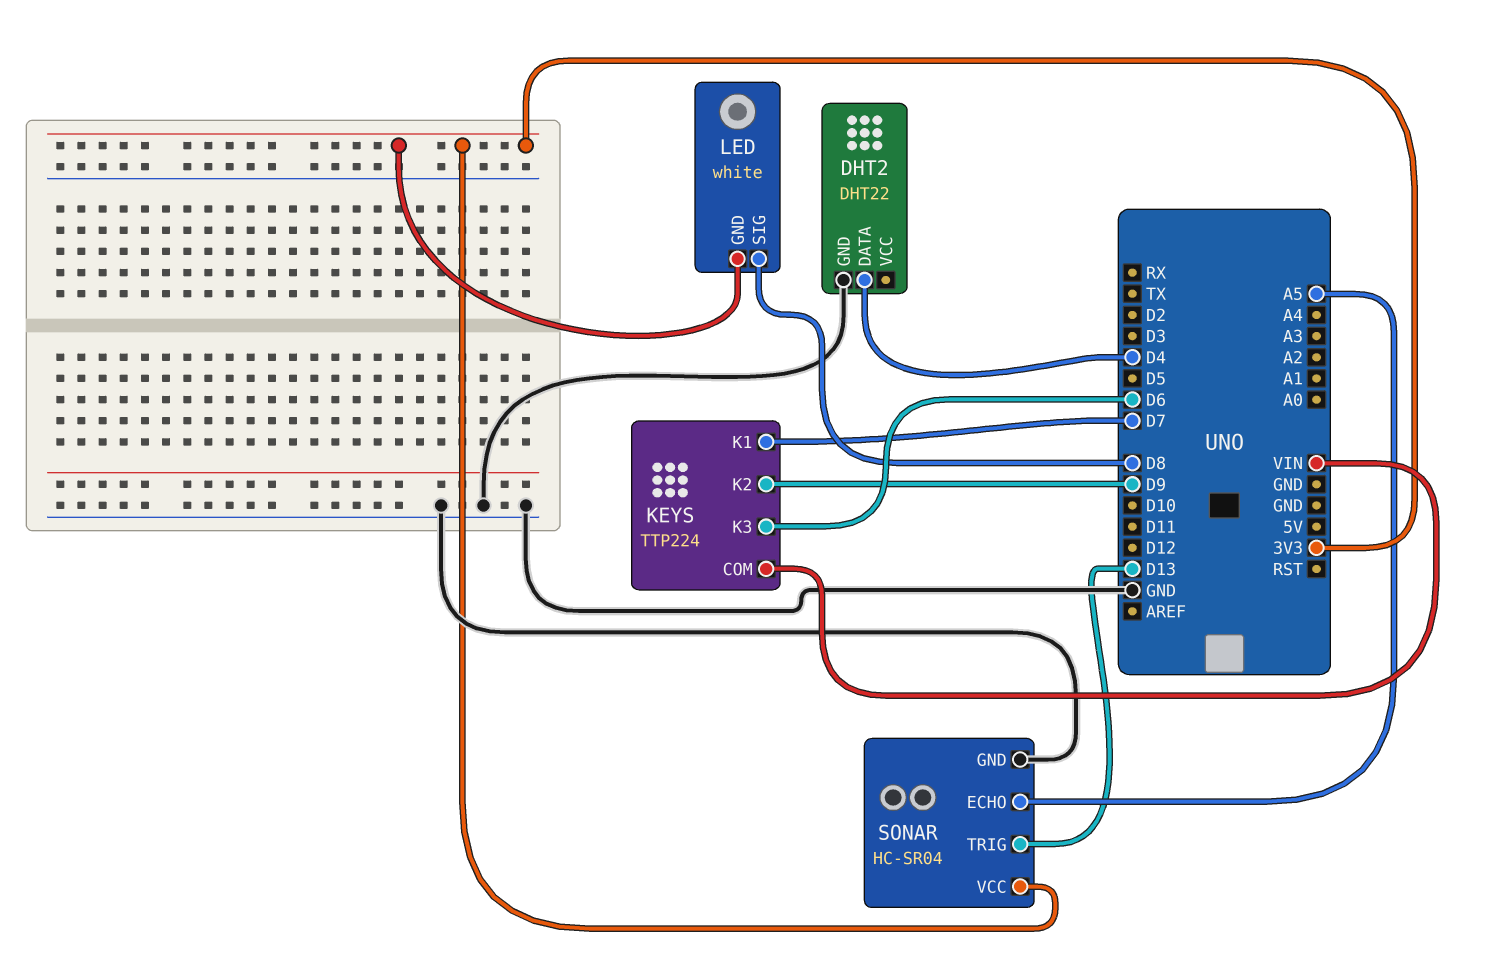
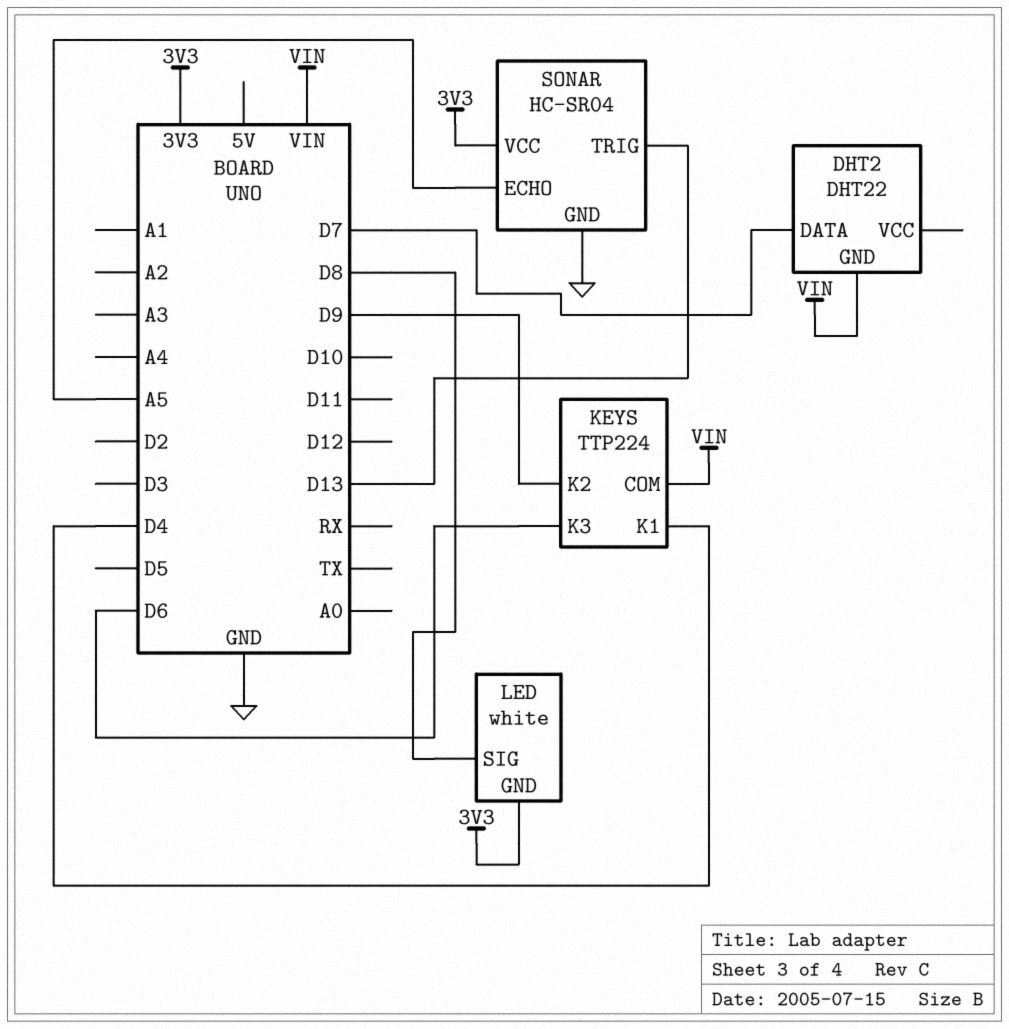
DHT2 pin DATA: D4 -> D7
DHT2 pin GND: GND -> VIN
KEYS pin K1: D7 -> D4

